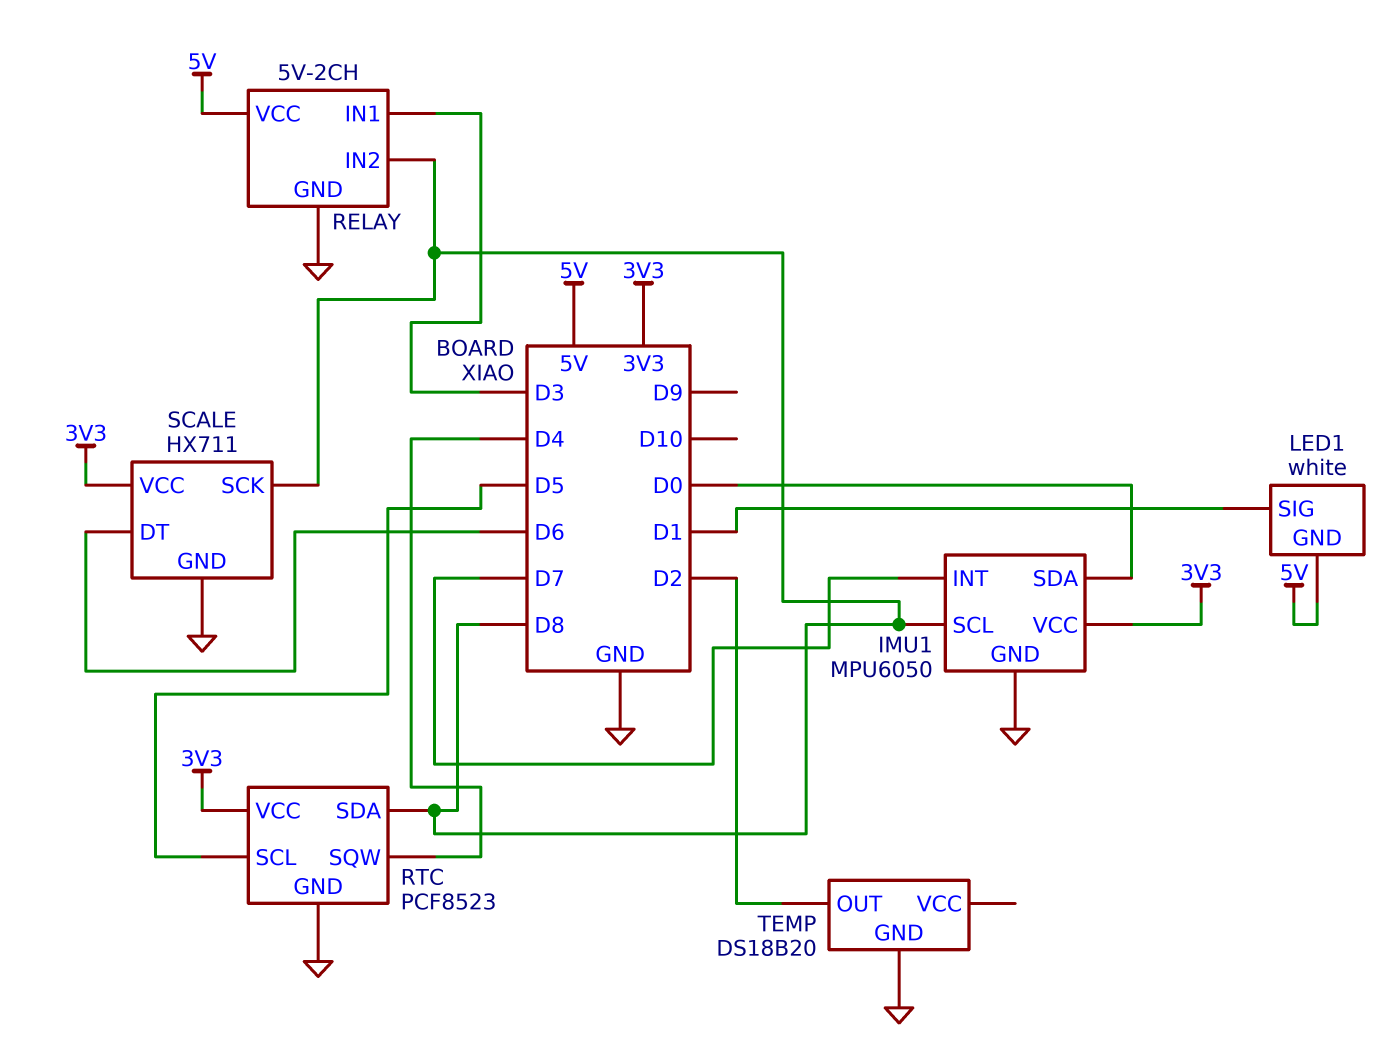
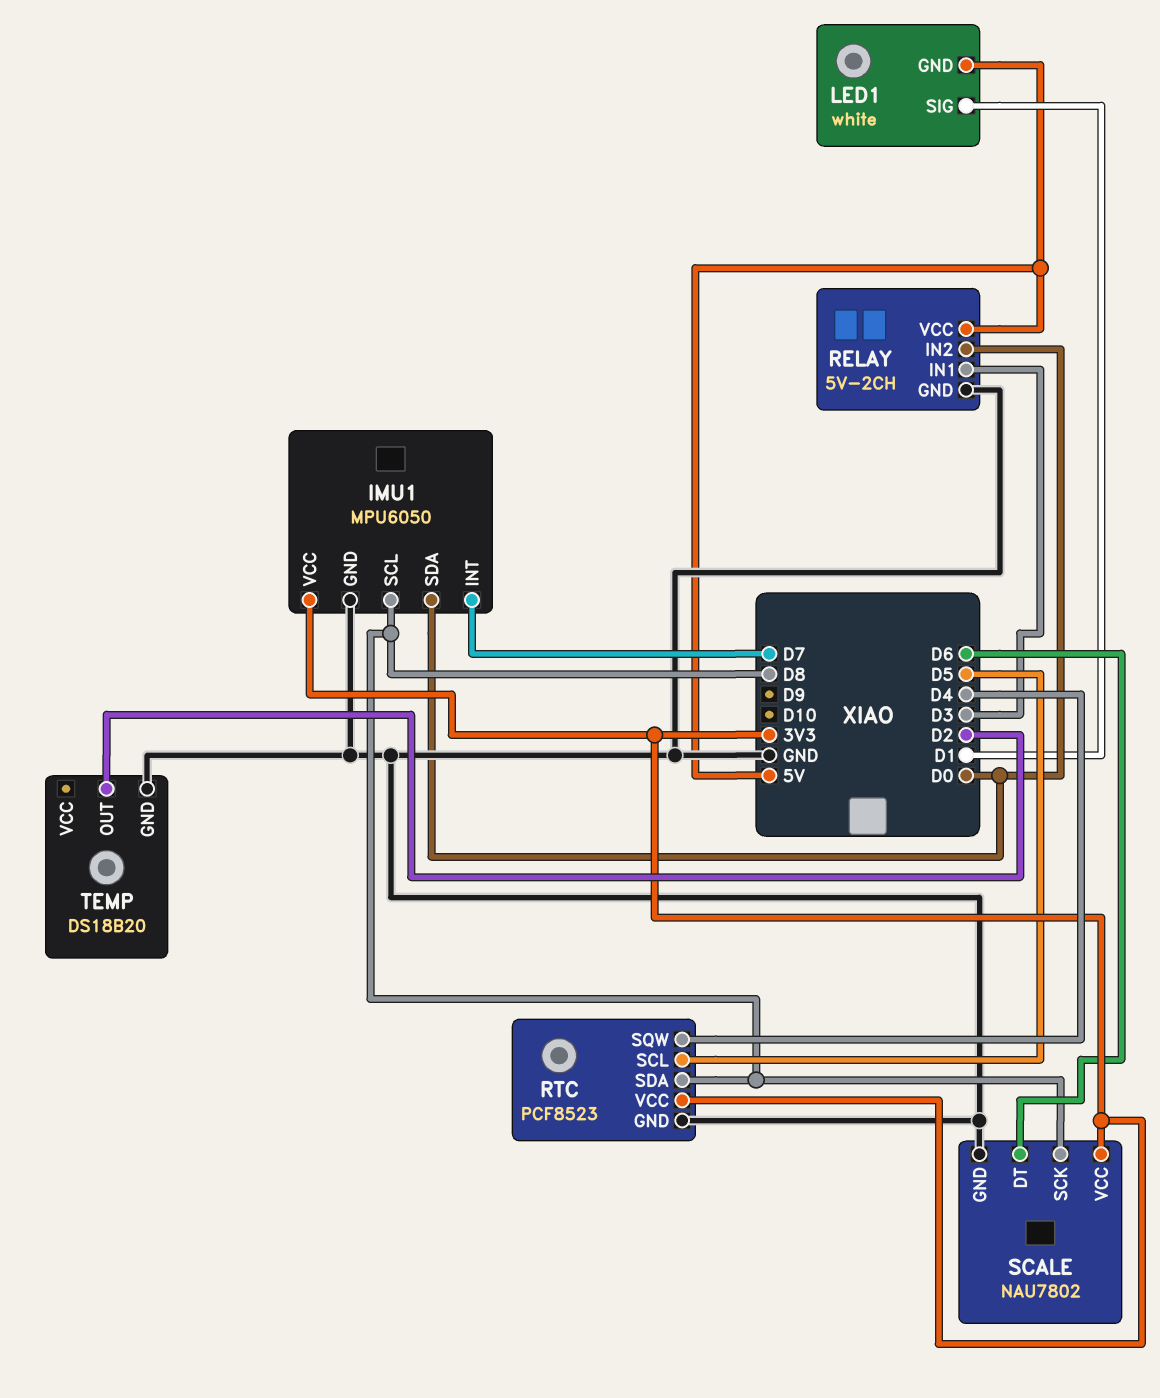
RELAY pin IN2: D8 -> D0
SCALE: HX711 -> NAU7802

